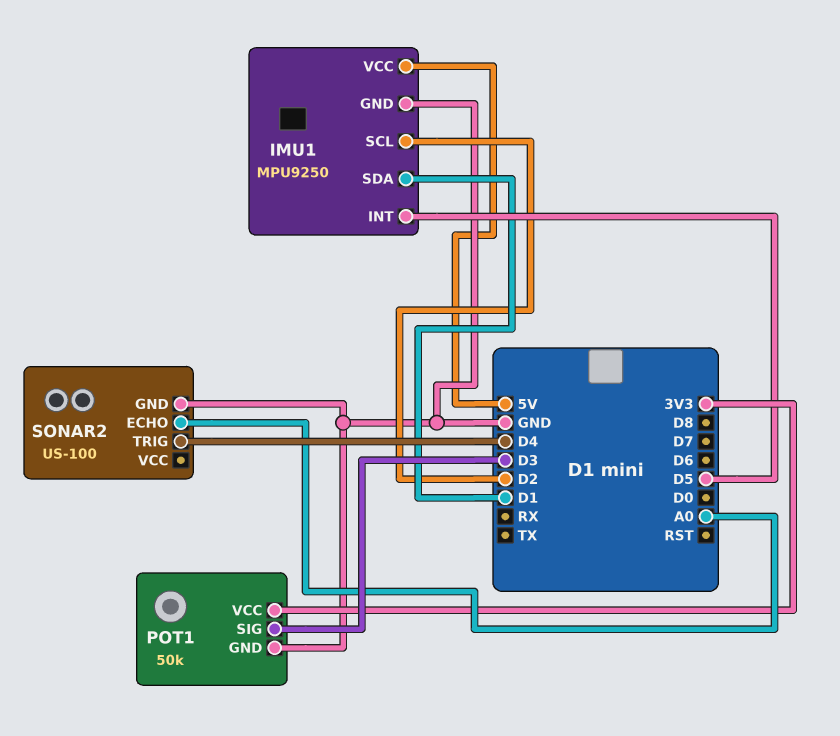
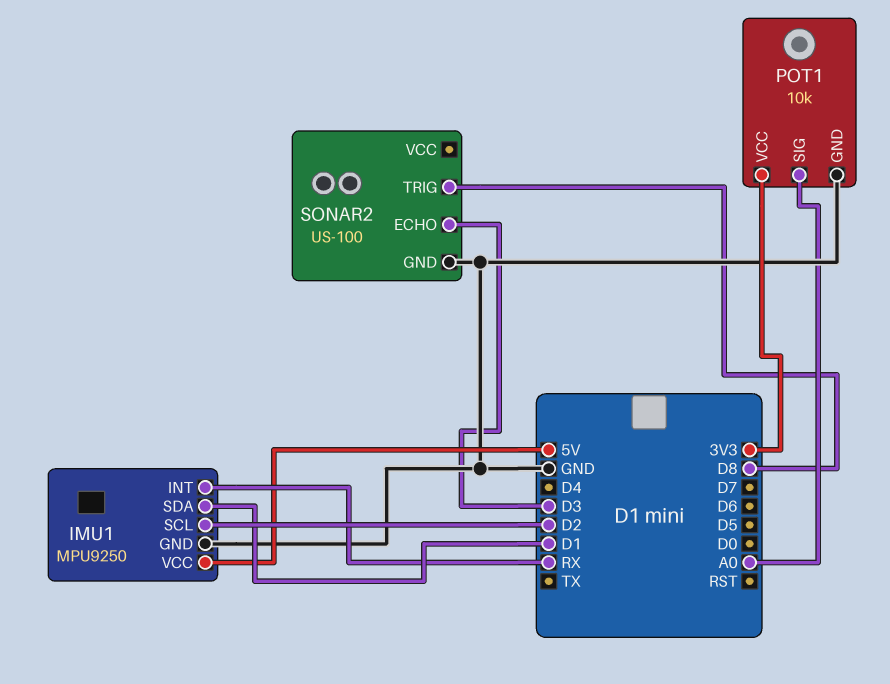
IMU1 pin INT: D5 -> RX
POT1: 50k -> 10k
POT1 pin SIG: D3 -> A0
SONAR2 pin ECHO: A0 -> D3
SONAR2 pin TRIG: D4 -> D8

